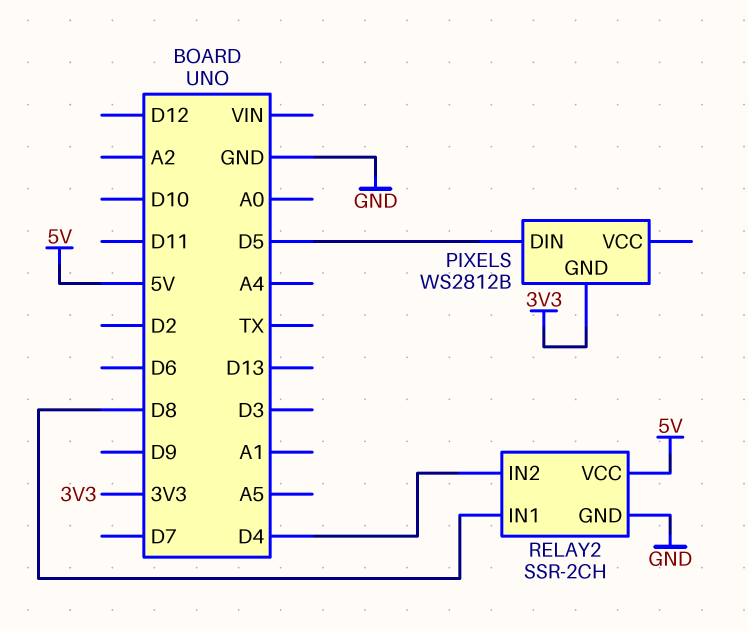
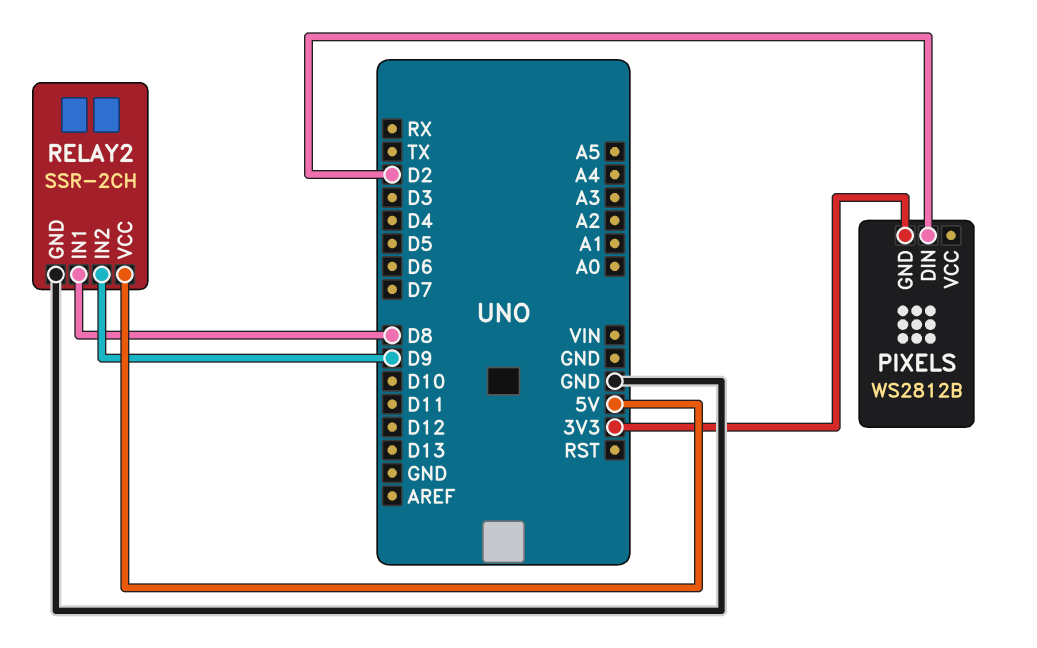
PIXELS pin DIN: D5 -> D2
RELAY2 pin IN2: D4 -> D9

